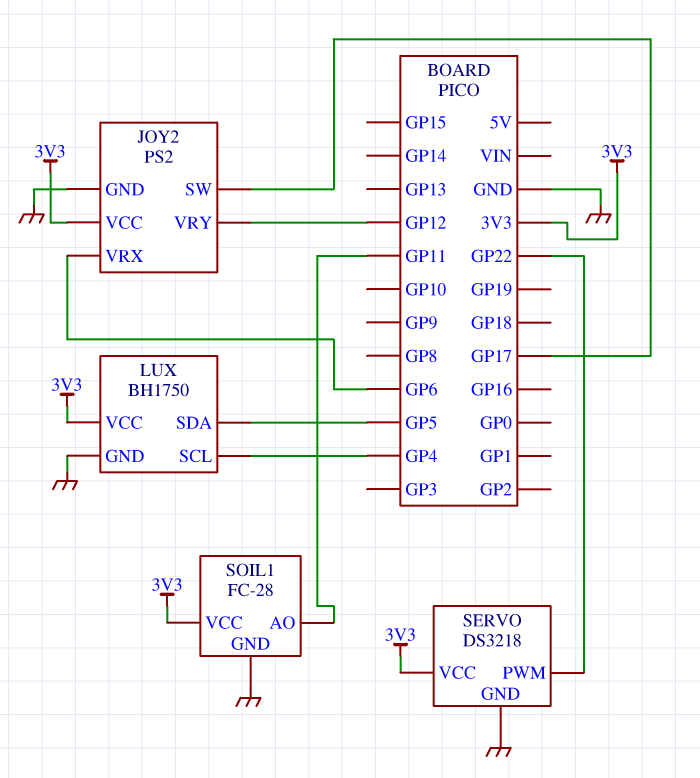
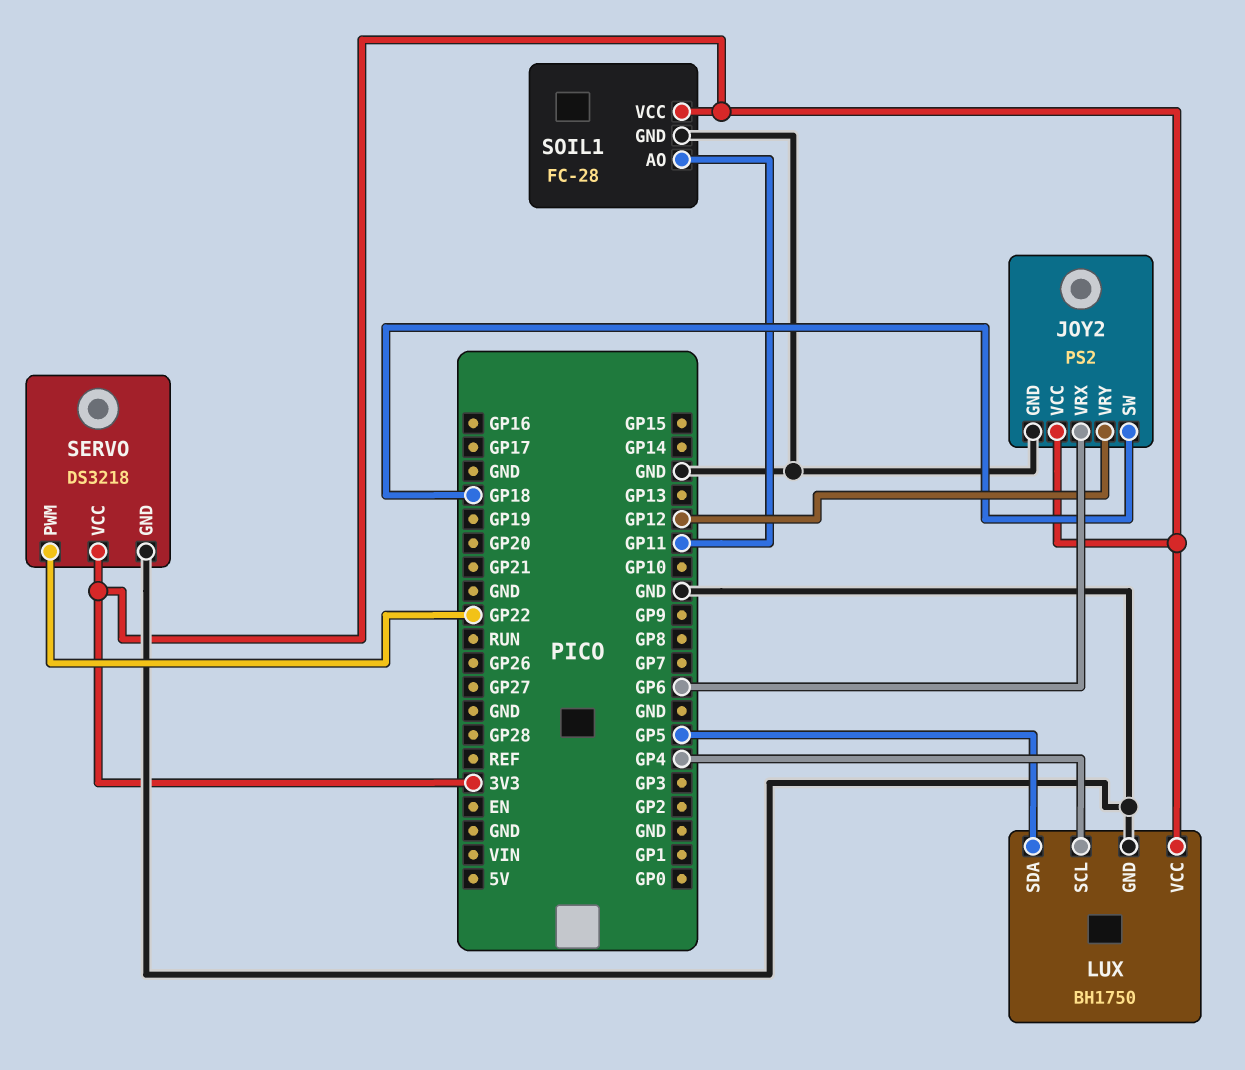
JOY2 pin SW: GP17 -> GP18

